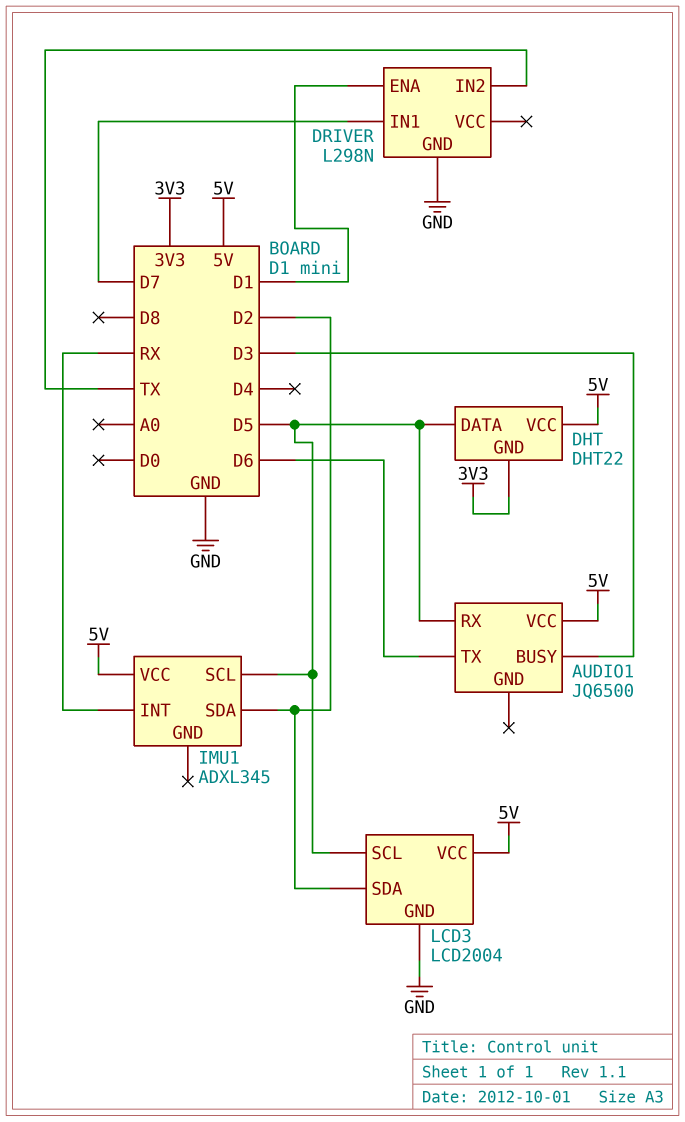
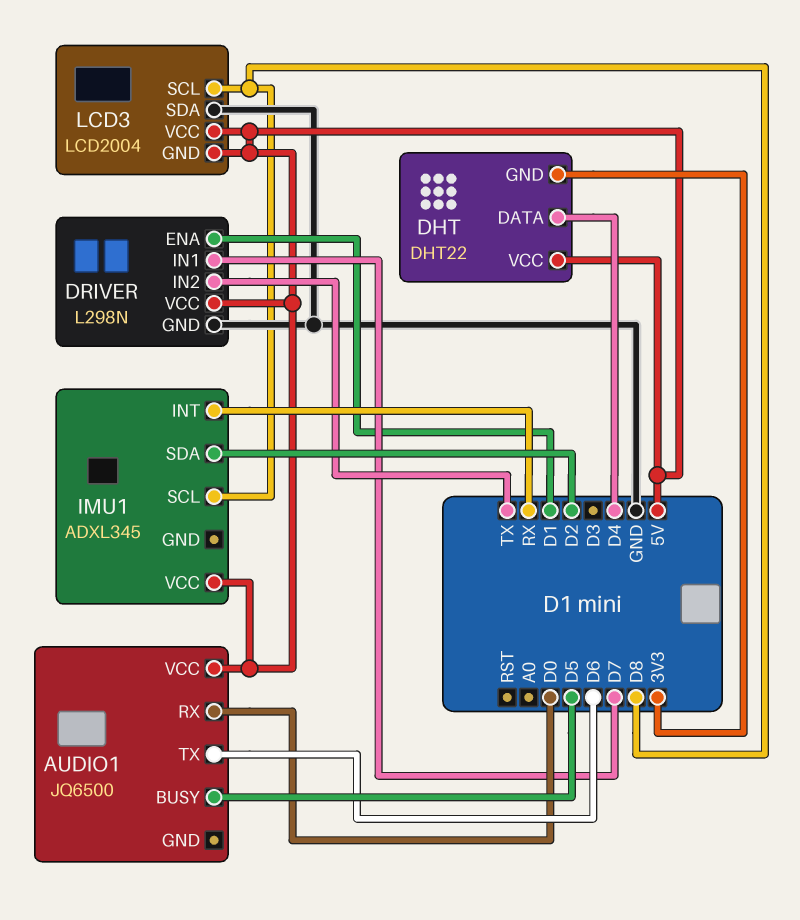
AUDIO1 pin BUSY: D3 -> D5
AUDIO1 pin RX: D5 -> D0
DHT pin DATA: D5 -> D4
DRIVER pin VCC: none -> 5V
IMU1 pin SCL: D5 -> D8
LCD3 pin GND: GND -> 5V
LCD3 pin SCL: D5 -> D8
LCD3 pin SDA: D2 -> GND

